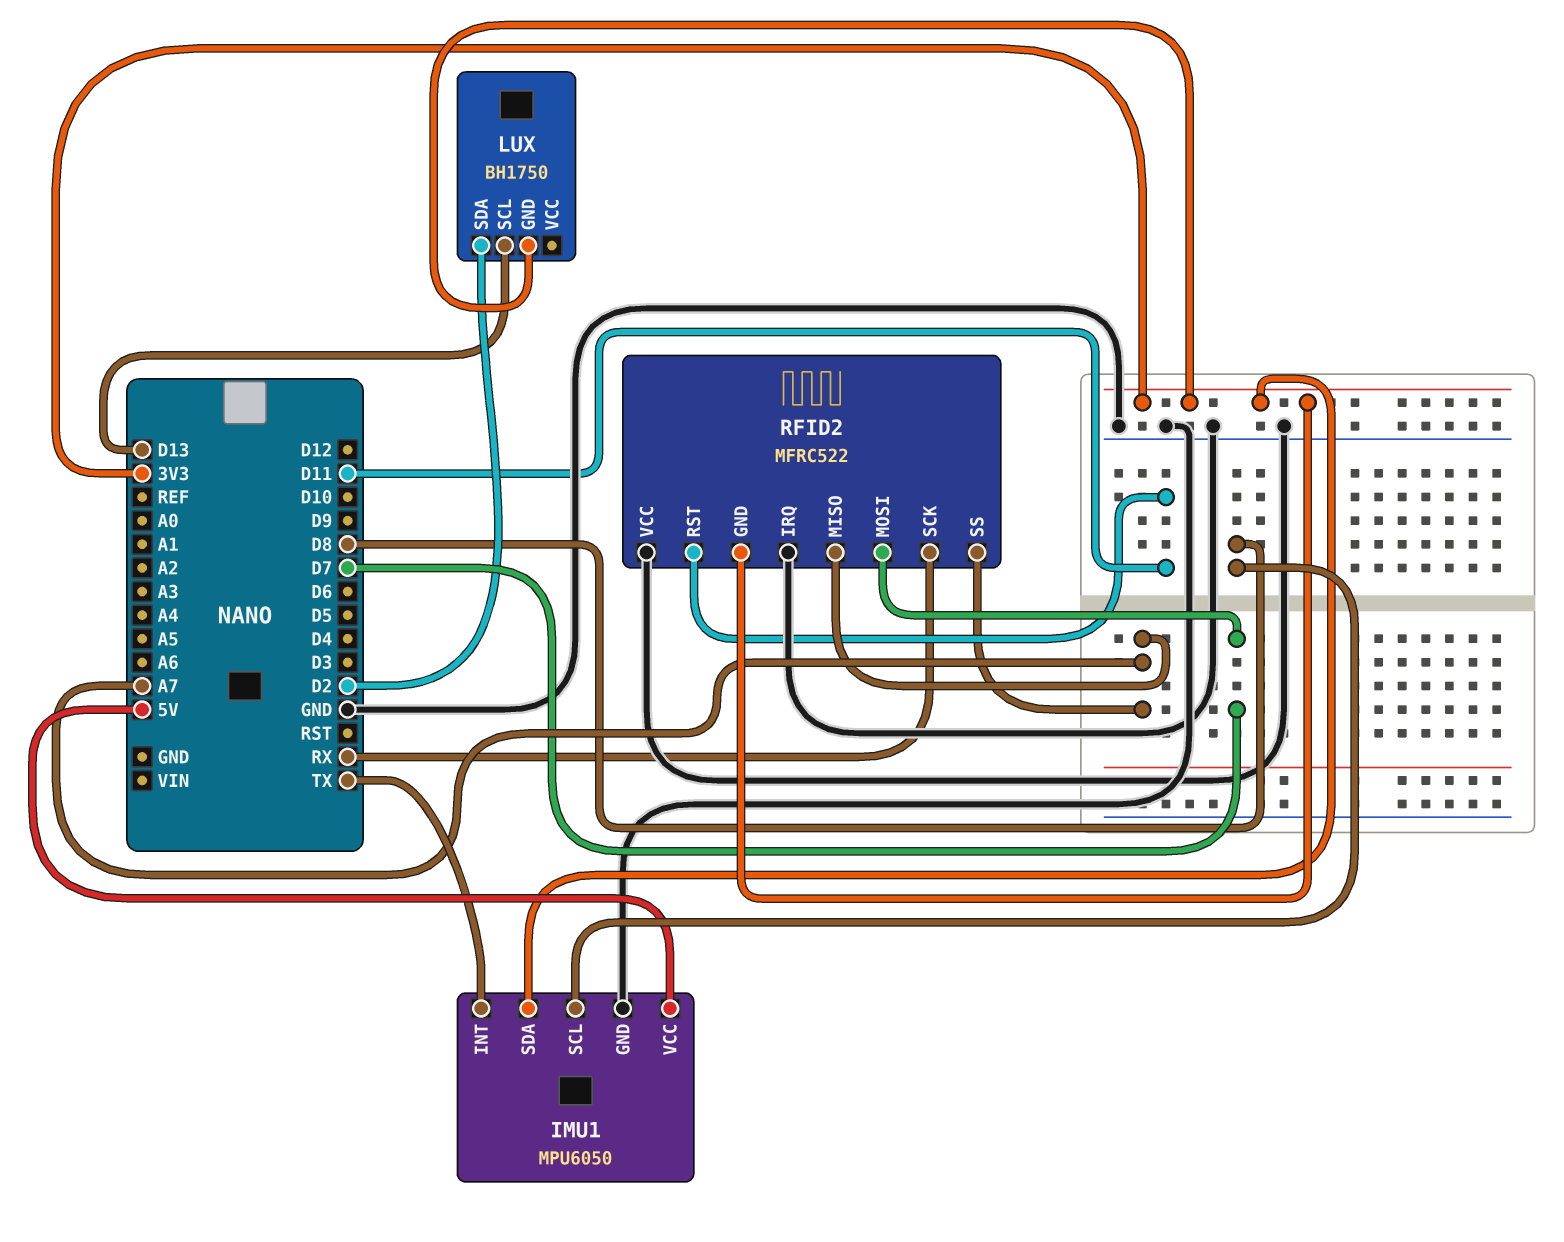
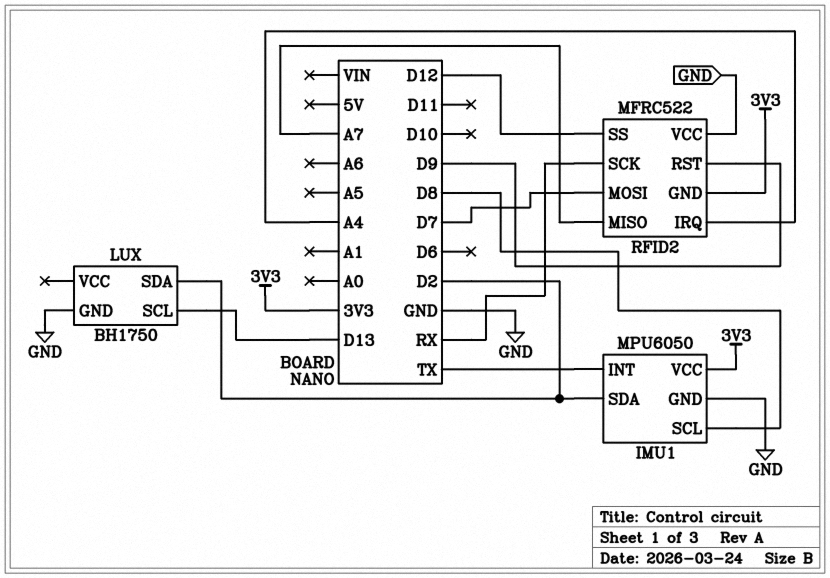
IMU1 pin SDA: 3V3 -> D2
IMU1 pin VCC: 5V -> 3V3
LUX pin GND: 3V3 -> GND
RFID2 pin IRQ: GND -> A4
RFID2 pin RST: D11 -> D9
RFID2 pin SS: A7 -> D12

